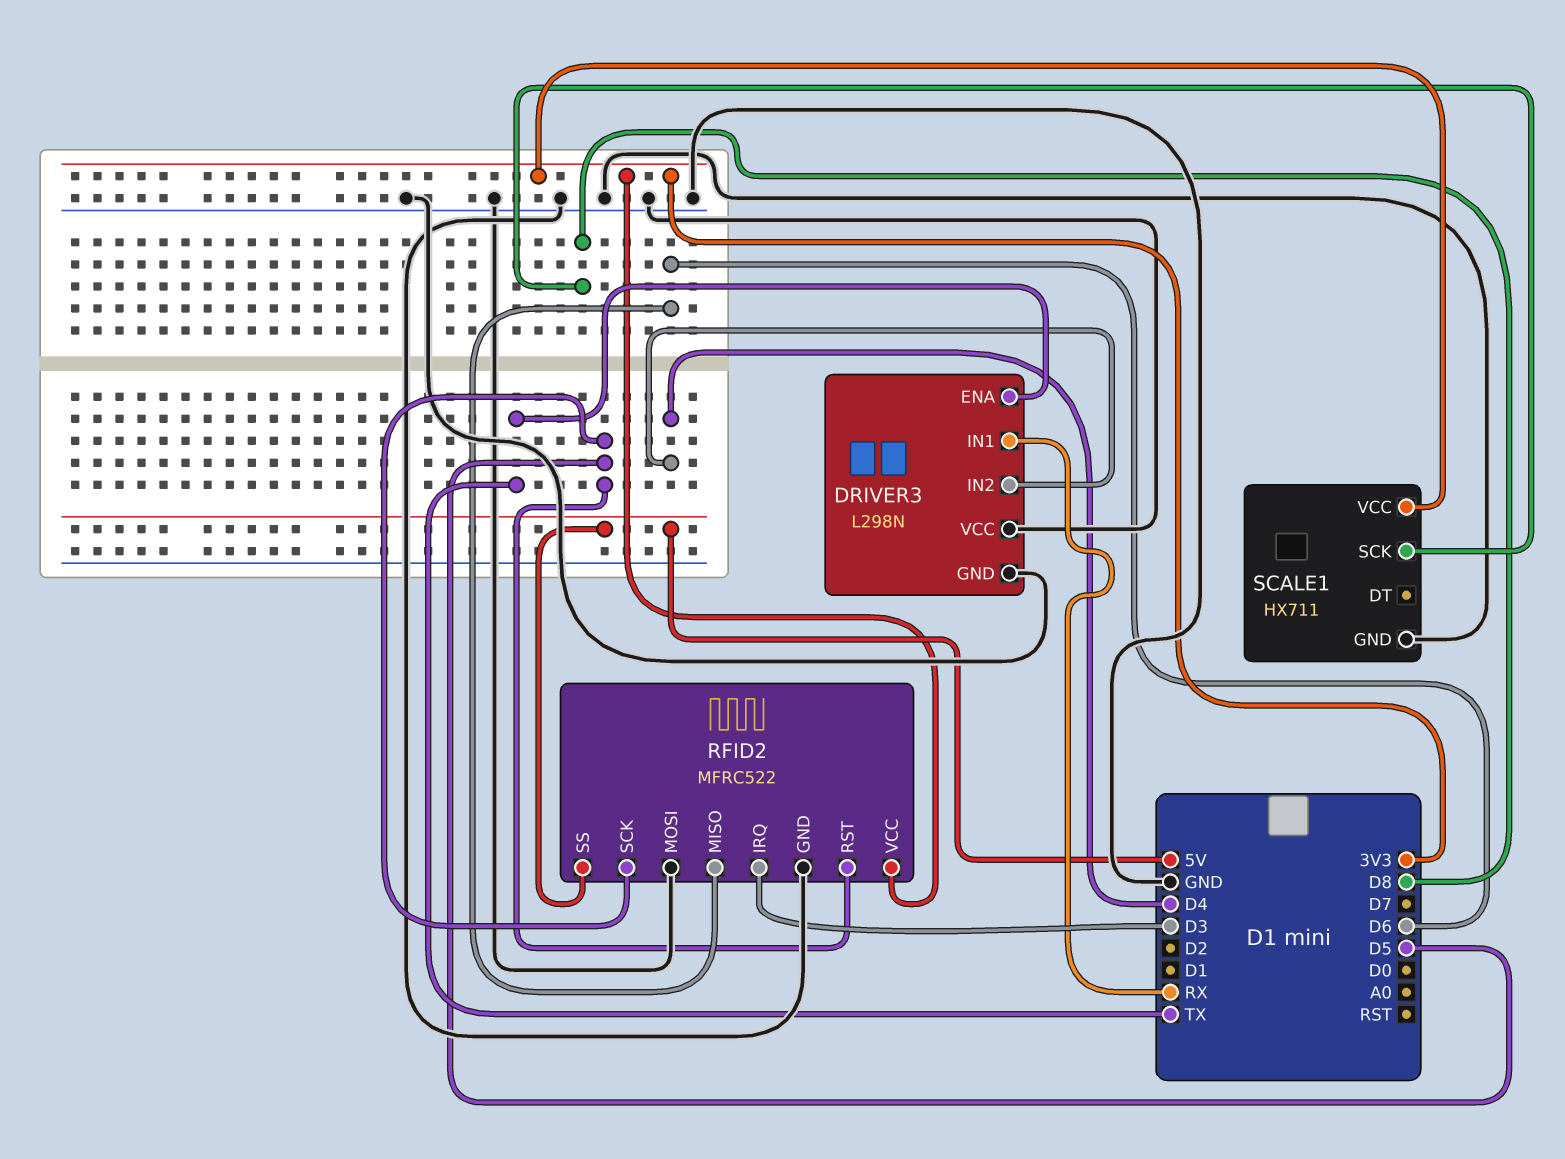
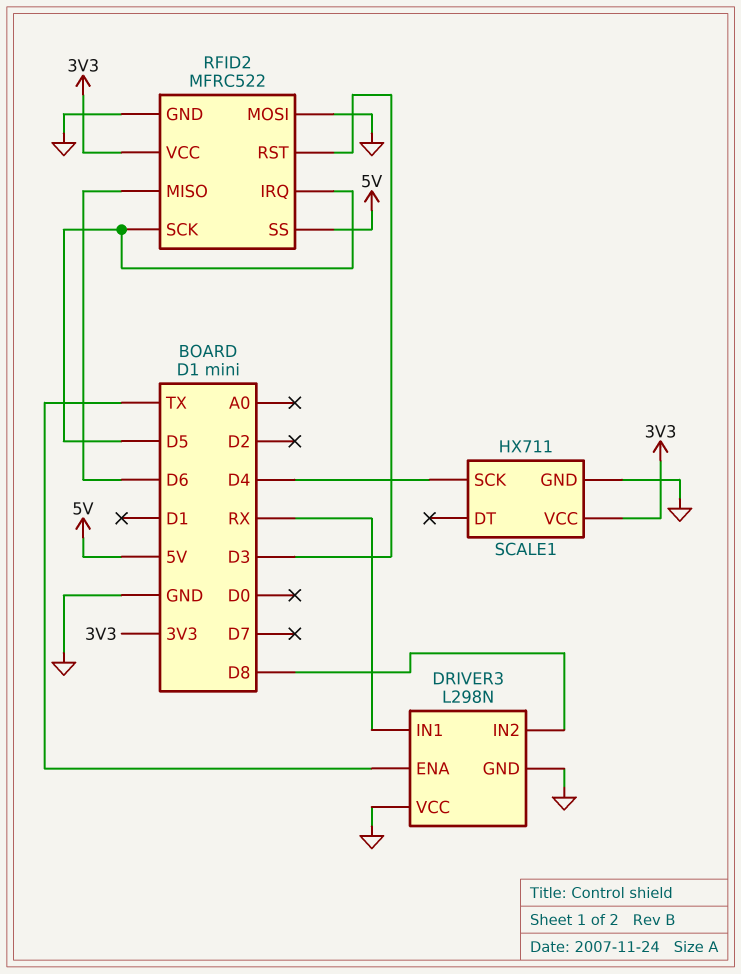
DRIVER3 pin IN2: D4 -> D8
RFID2 pin IRQ: D3 -> D5
RFID2 pin RST: D5 -> D3
SCALE1 pin SCK: D8 -> D4

